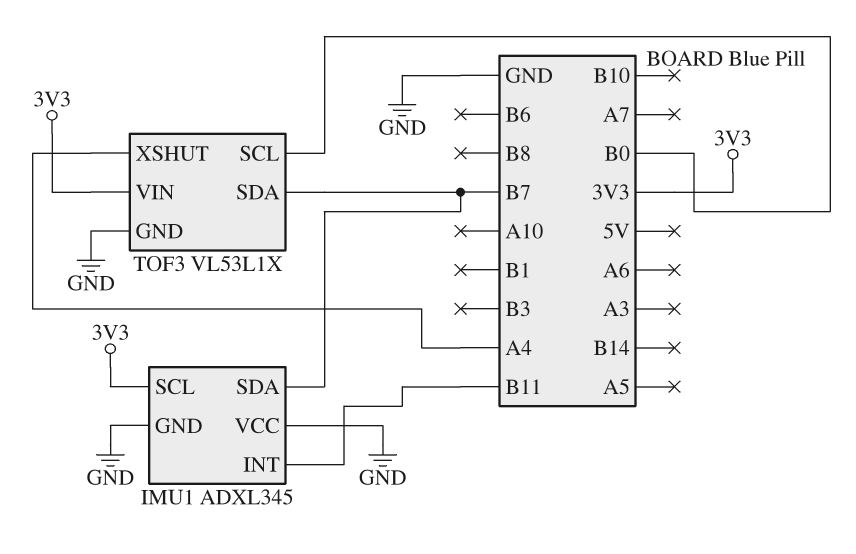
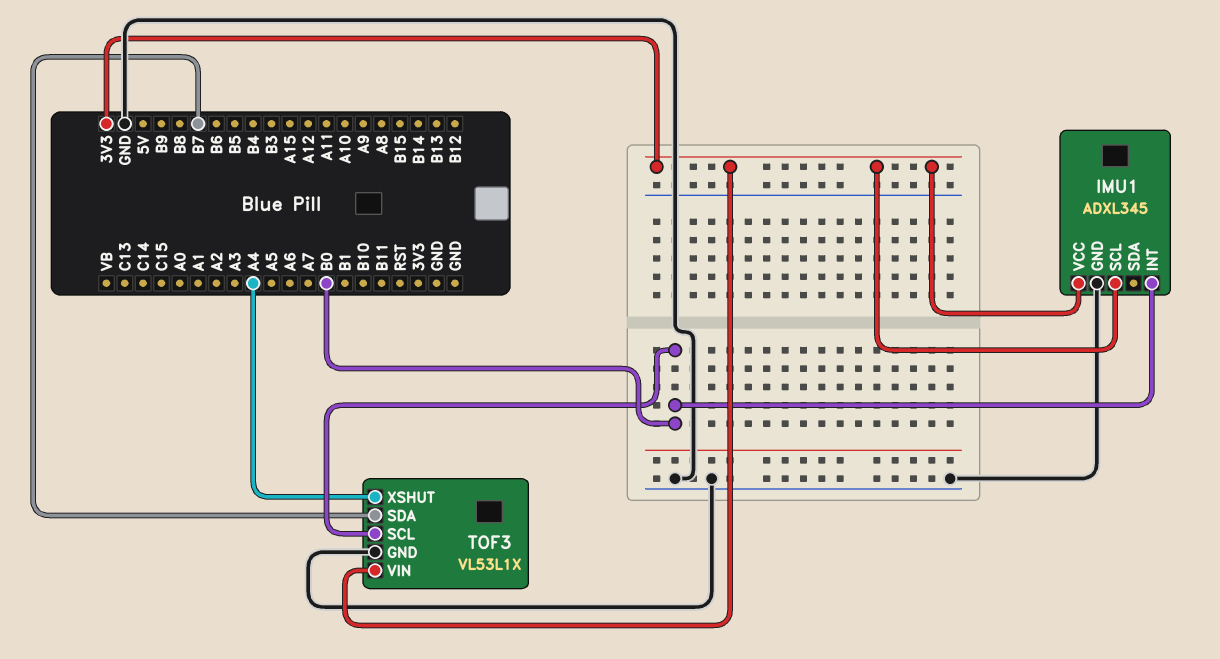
IMU1 pin INT: B11 -> B0
IMU1 pin SDA: B7 -> none
IMU1 pin VCC: GND -> 3V3

